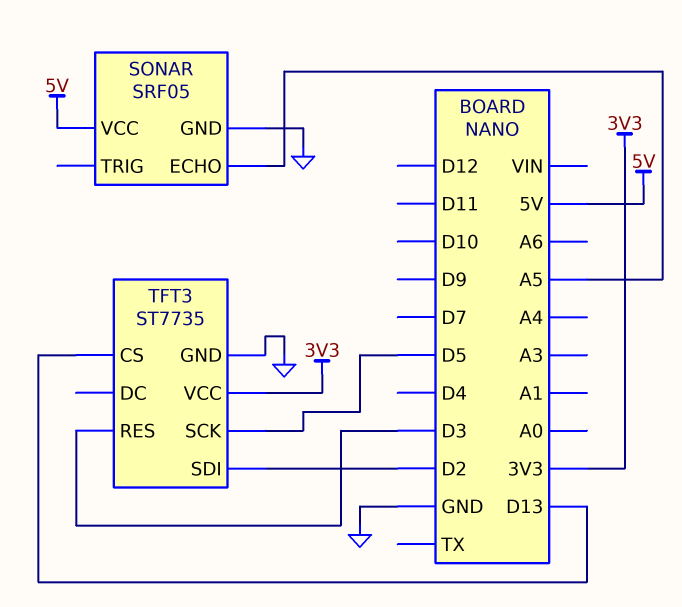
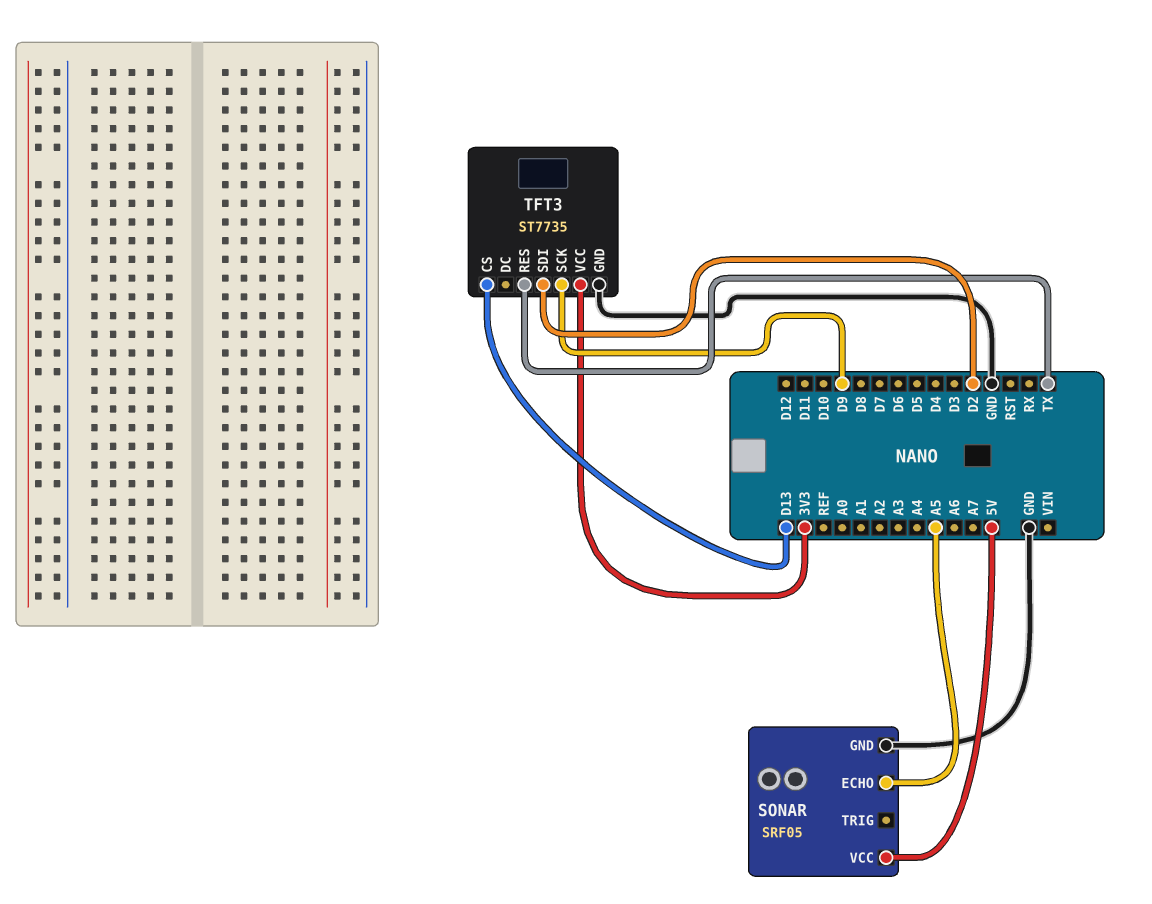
TFT3 pin RES: D3 -> TX
TFT3 pin SCK: D5 -> D9

